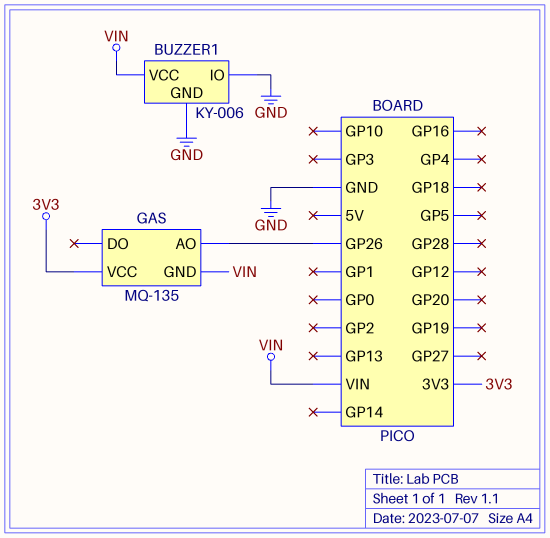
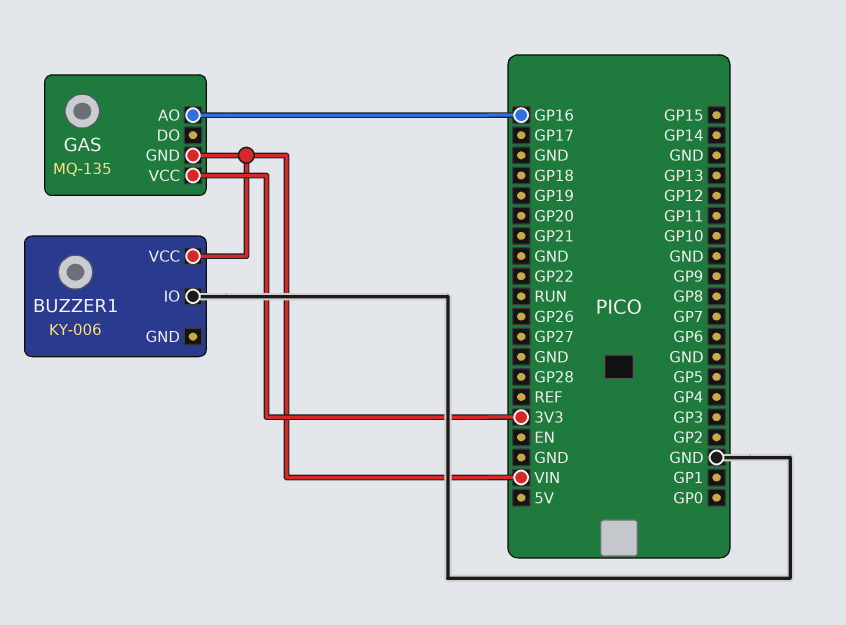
BUZZER1 pin GND: GND -> none
GAS pin AO: GP26 -> GP16

